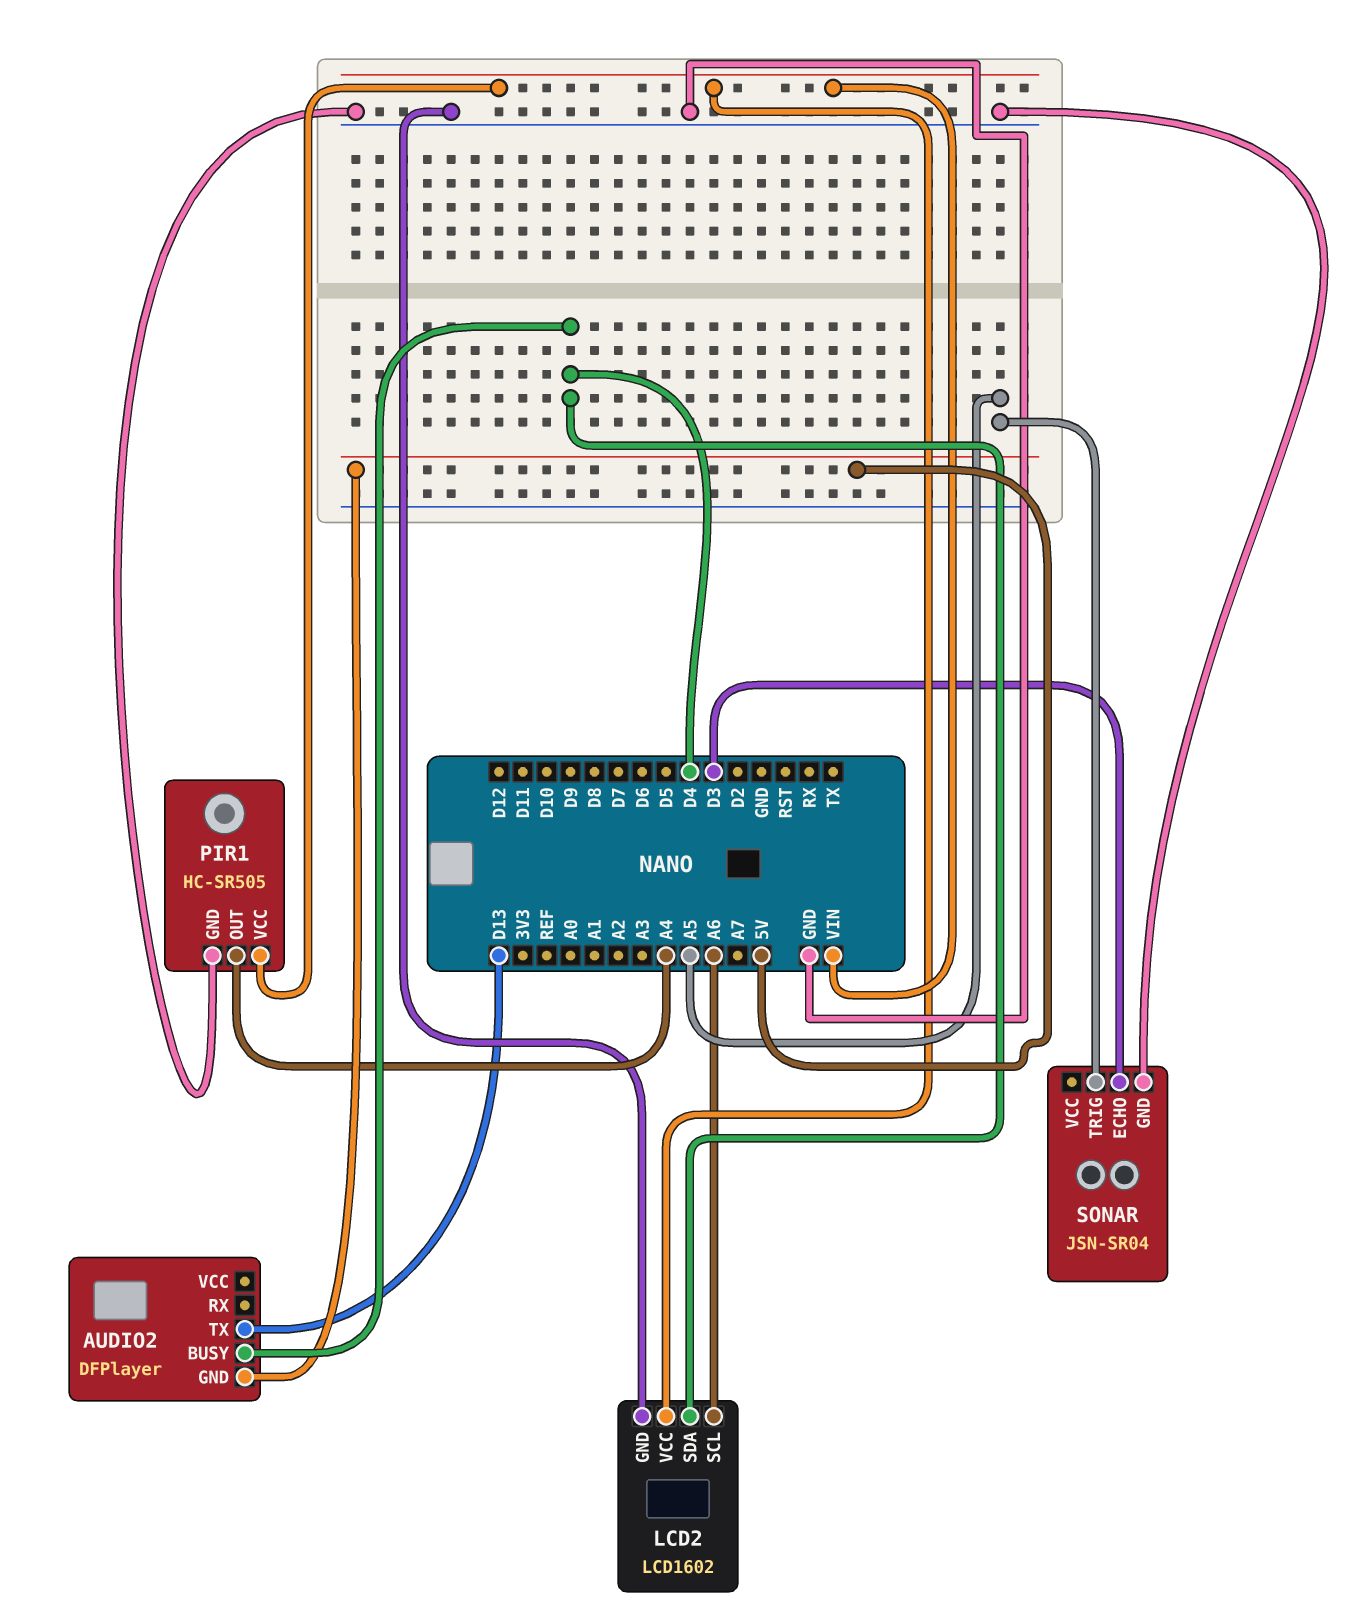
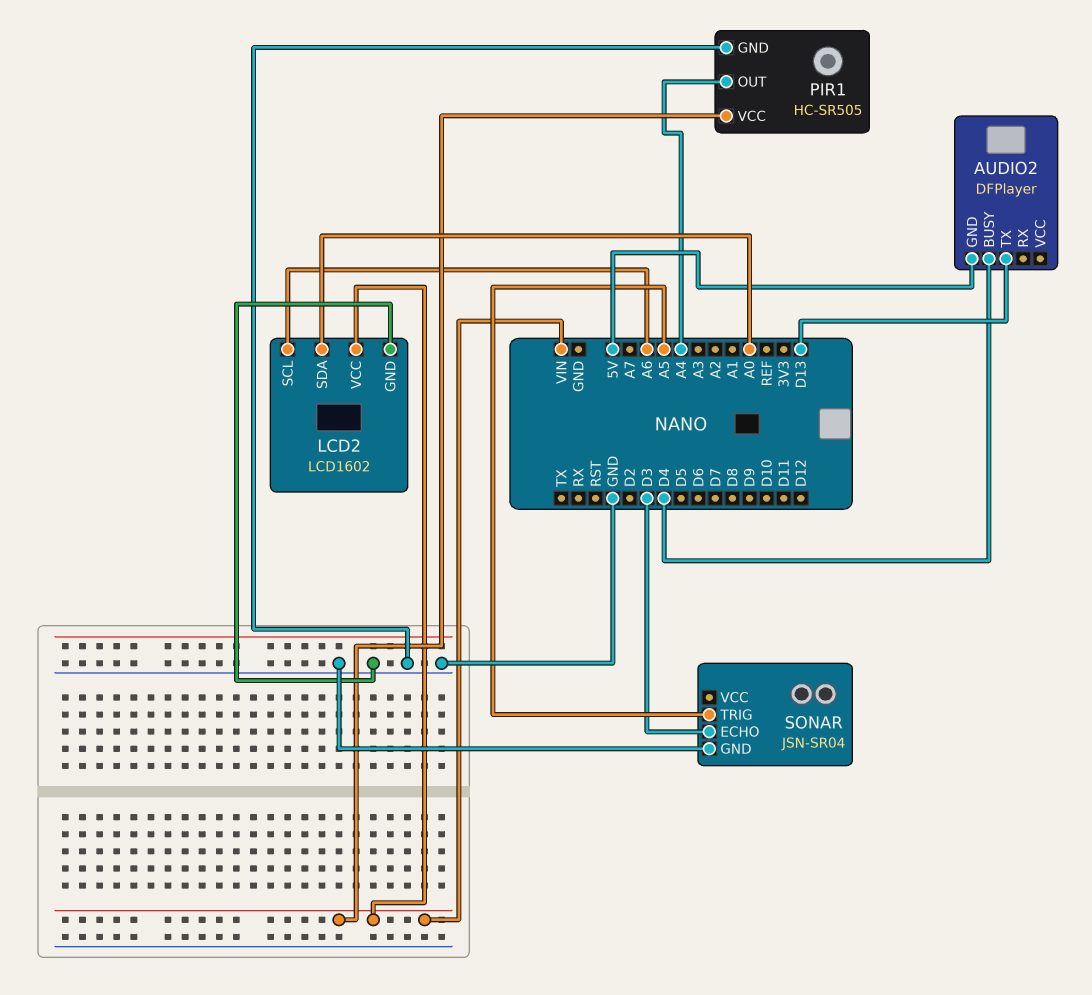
LCD2 pin SDA: D4 -> A0

